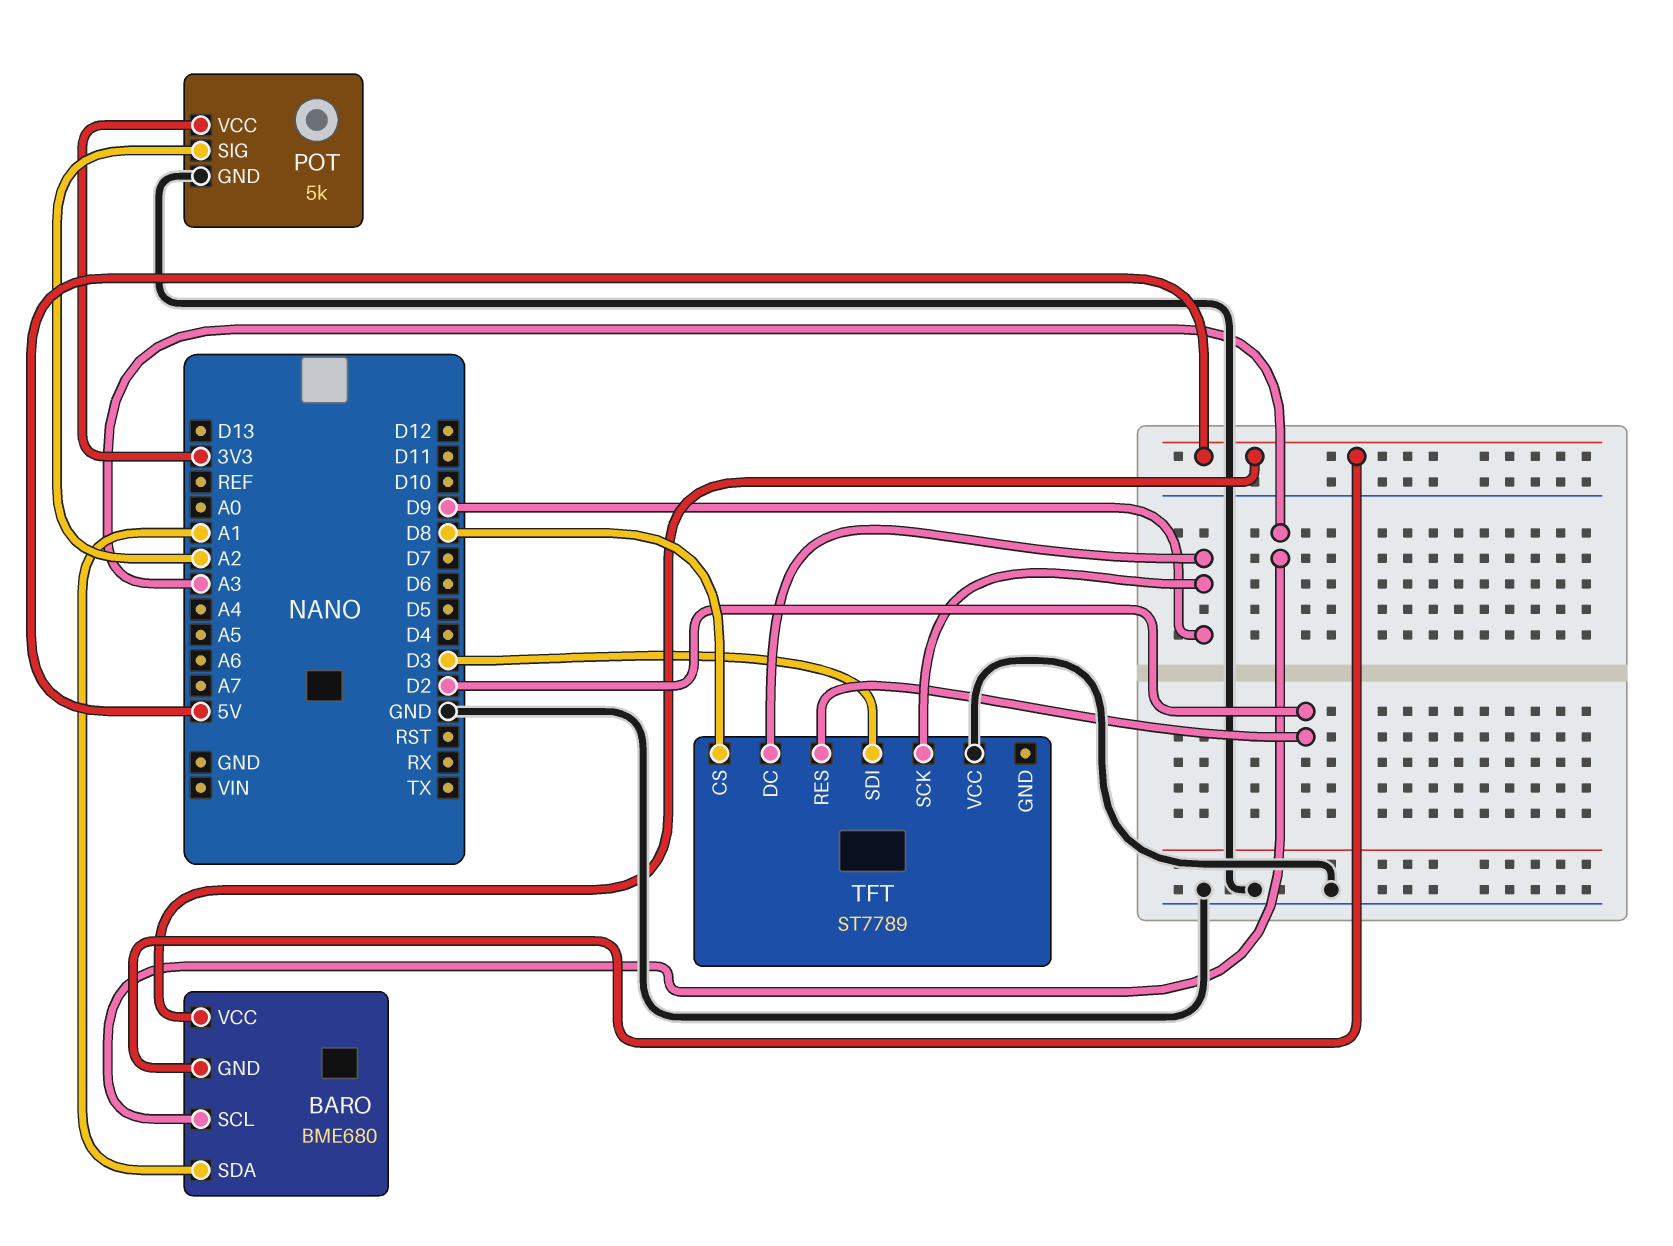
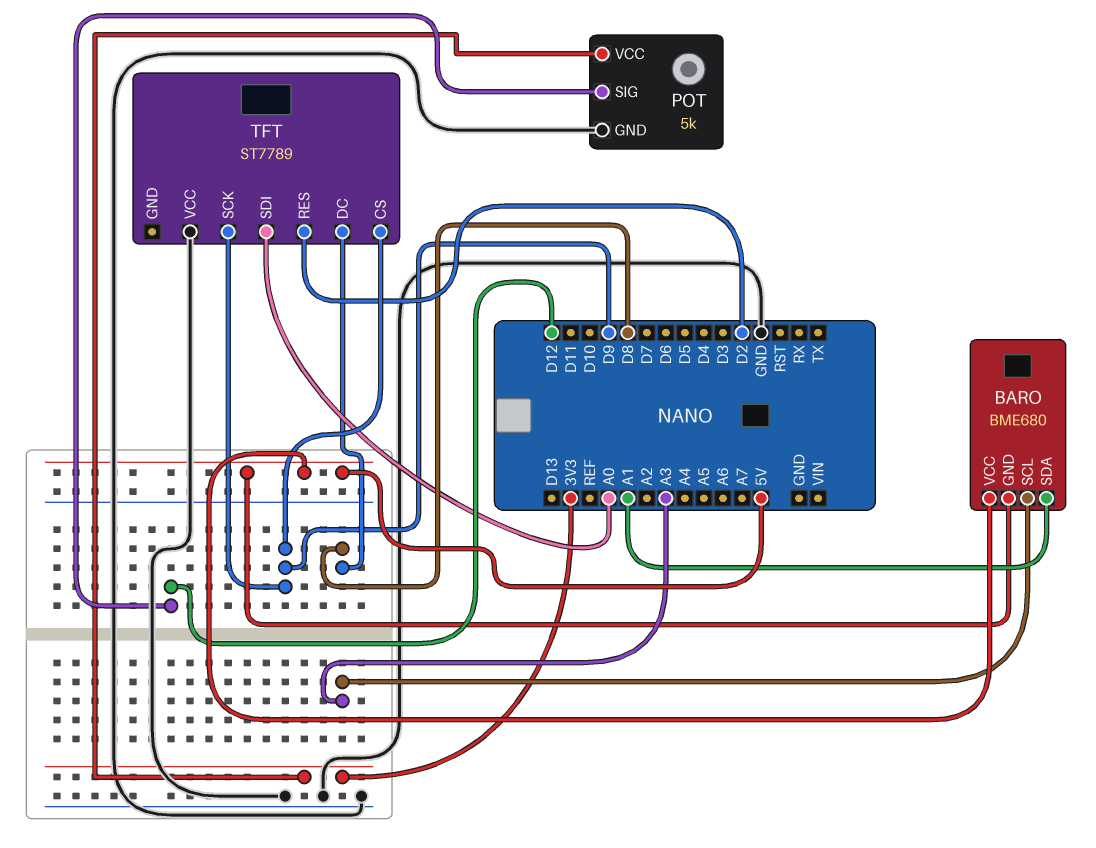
POT pin SIG: A2 -> D12
TFT pin CS: D8 -> D9
TFT pin DC: D9 -> D8
TFT pin SDI: D3 -> A0

